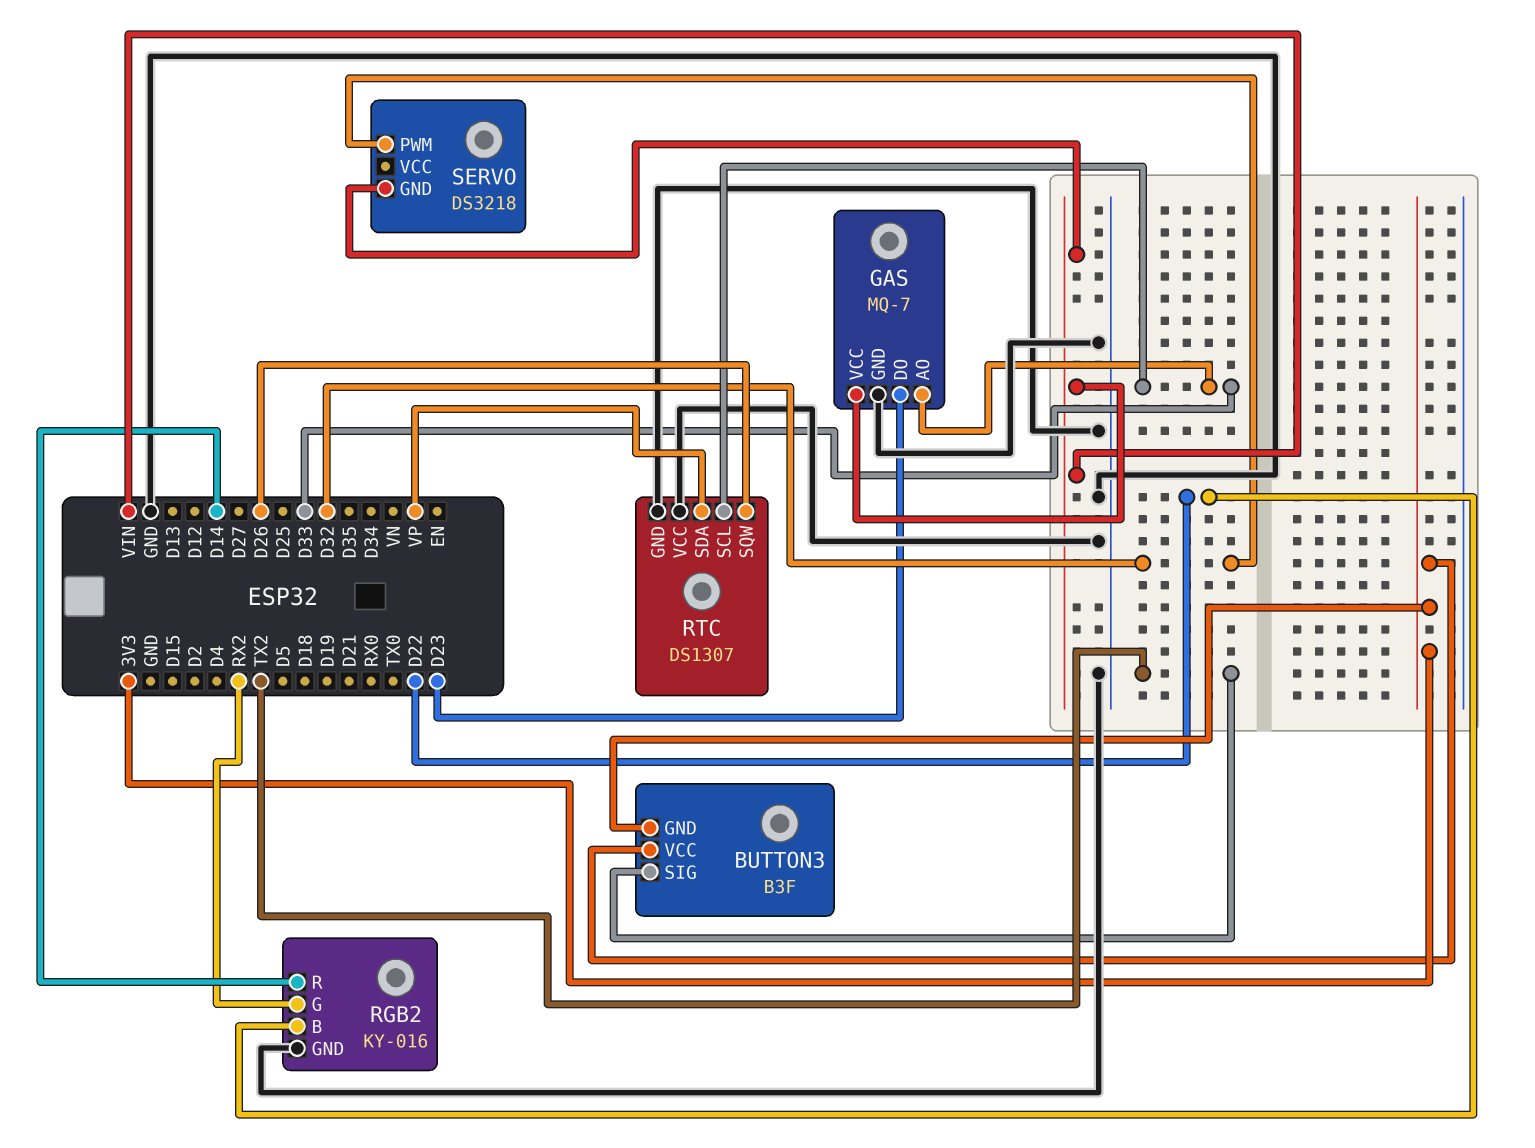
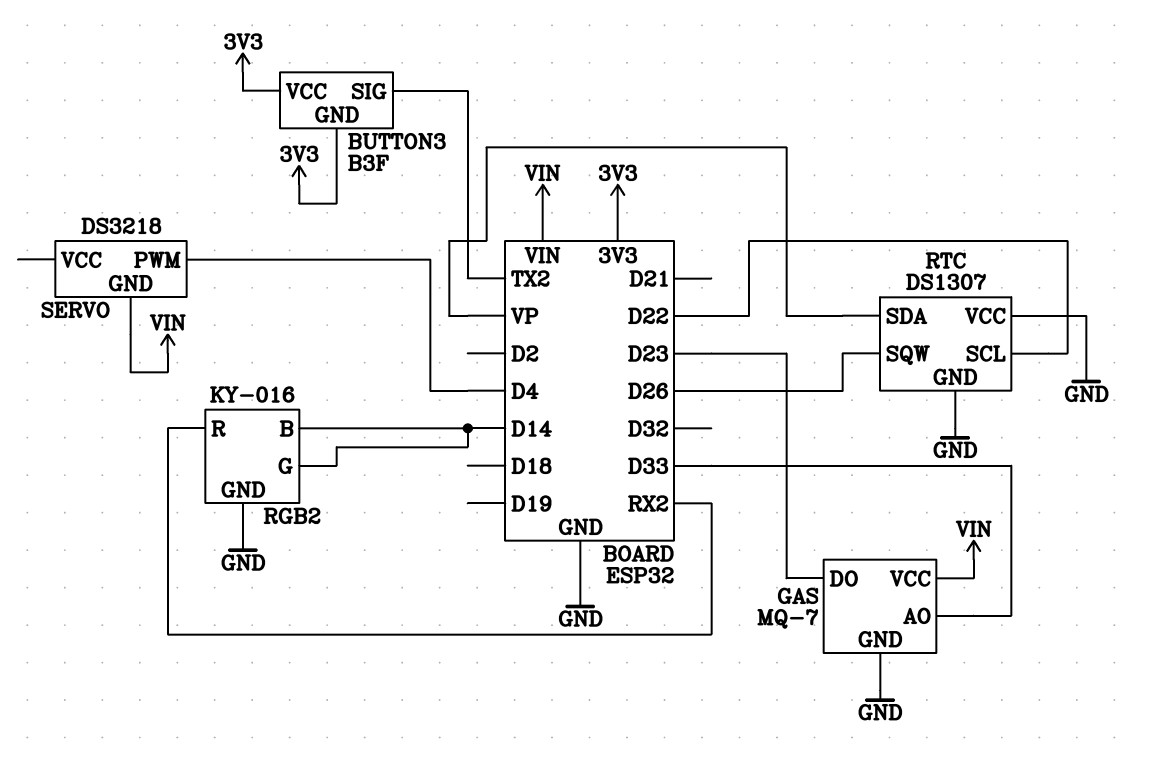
RGB2 pin B: D22 -> D14
RGB2 pin G: RX2 -> D14
RGB2 pin R: D14 -> RX2
RTC pin SCL: D33 -> D22
SERVO pin PWM: D32 -> D4

